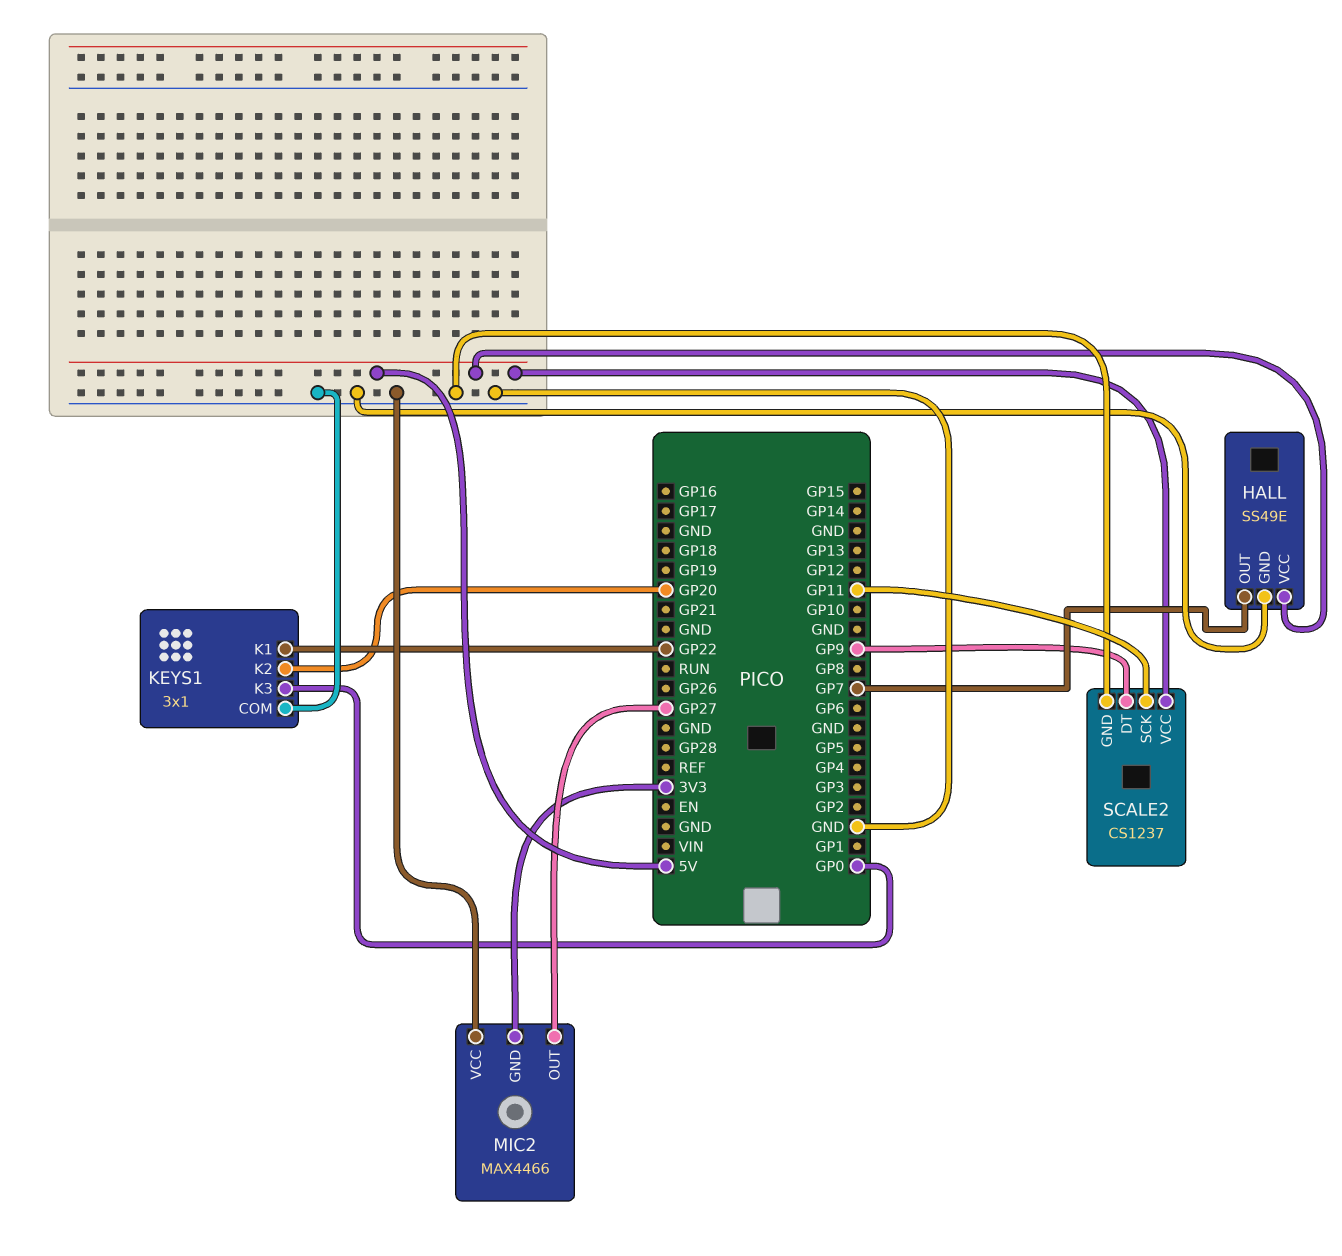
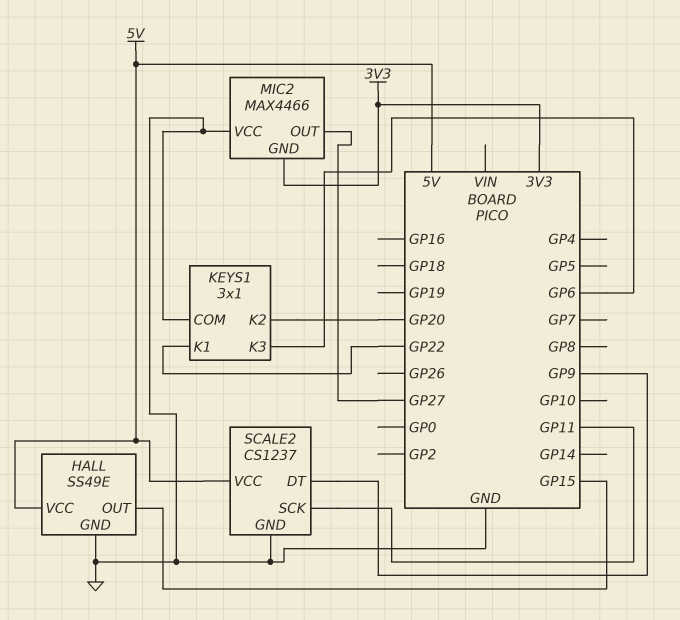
HALL pin OUT: GP7 -> GP15
KEYS1 pin K3: GP0 -> GP6

